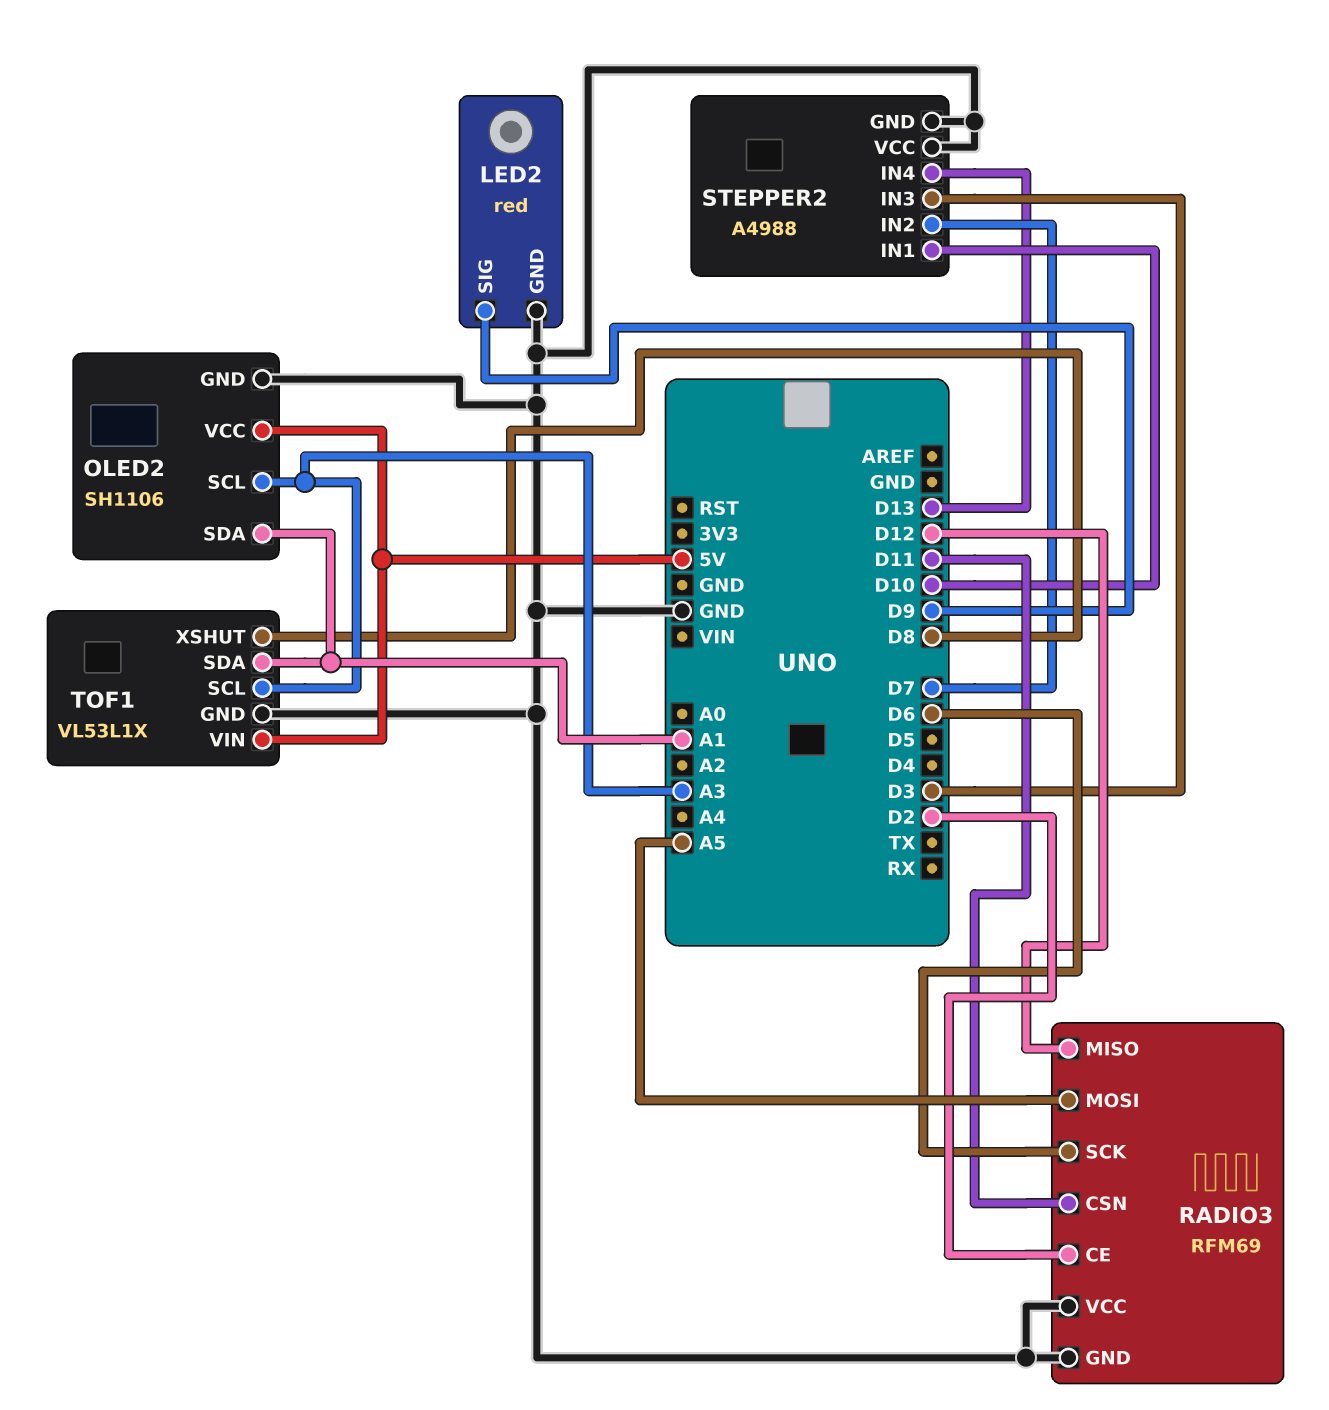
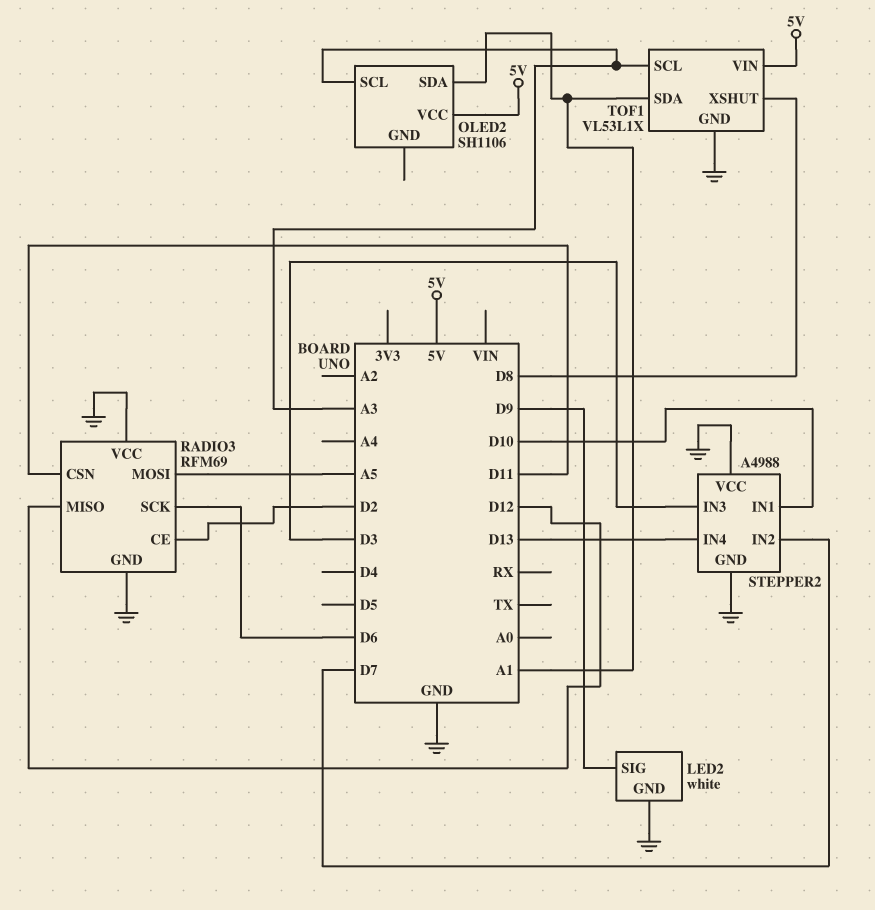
LED2: red -> white
OLED2 pin GND: GND -> none

